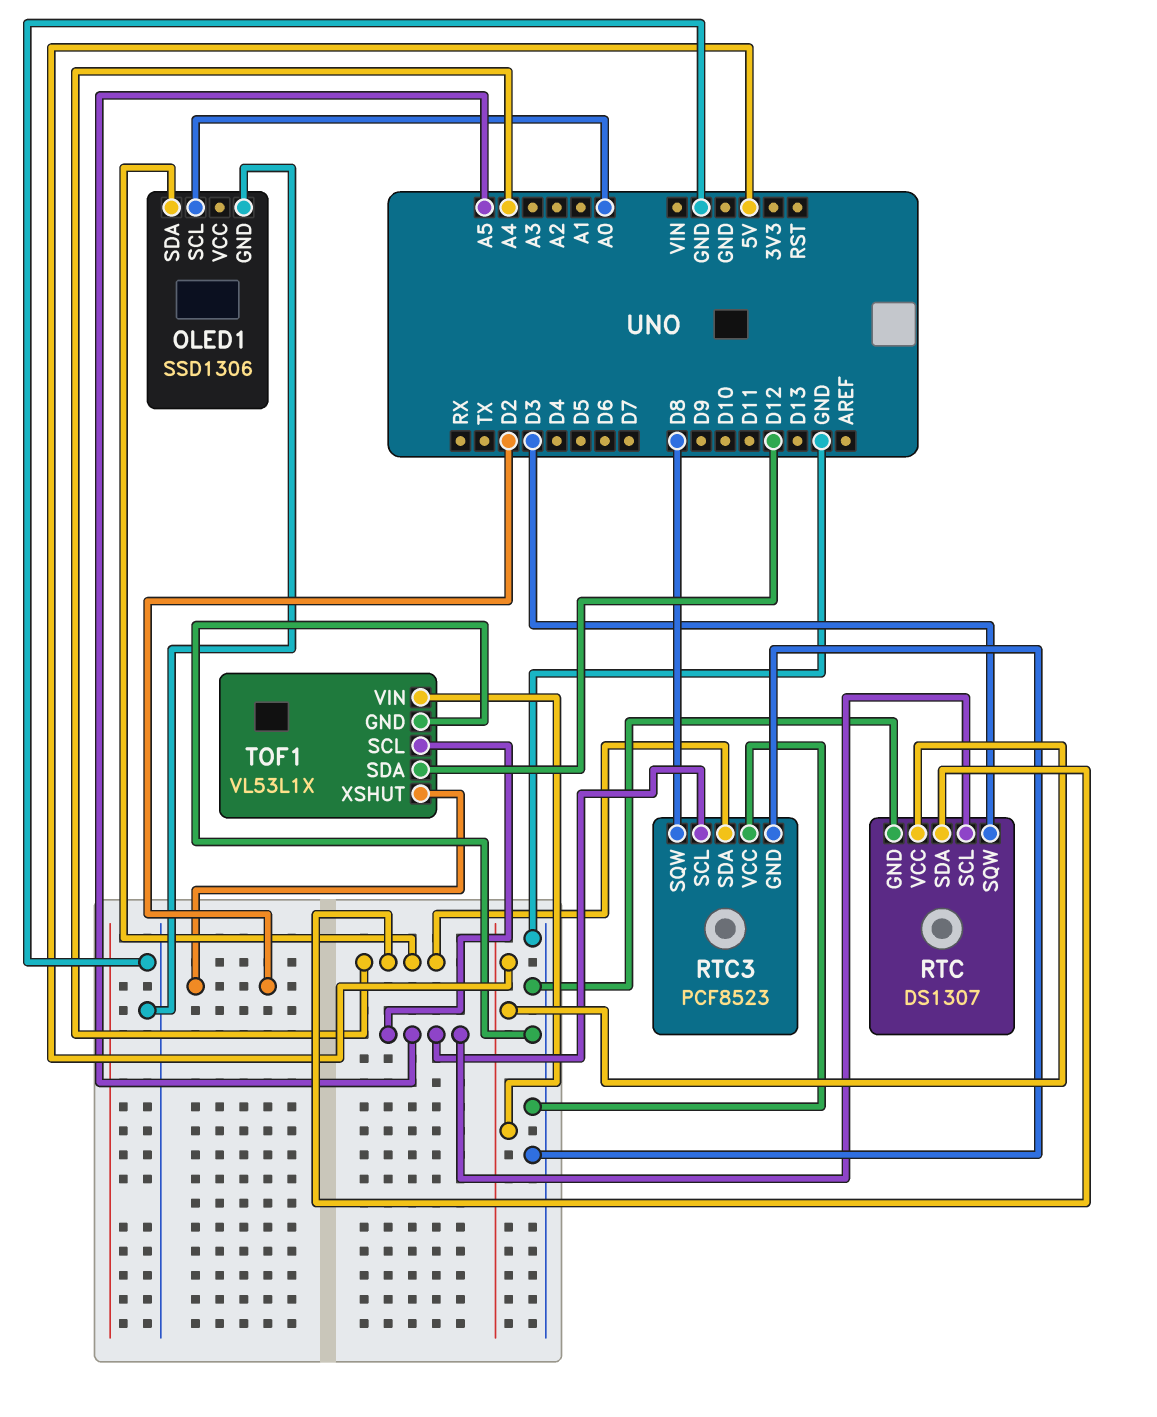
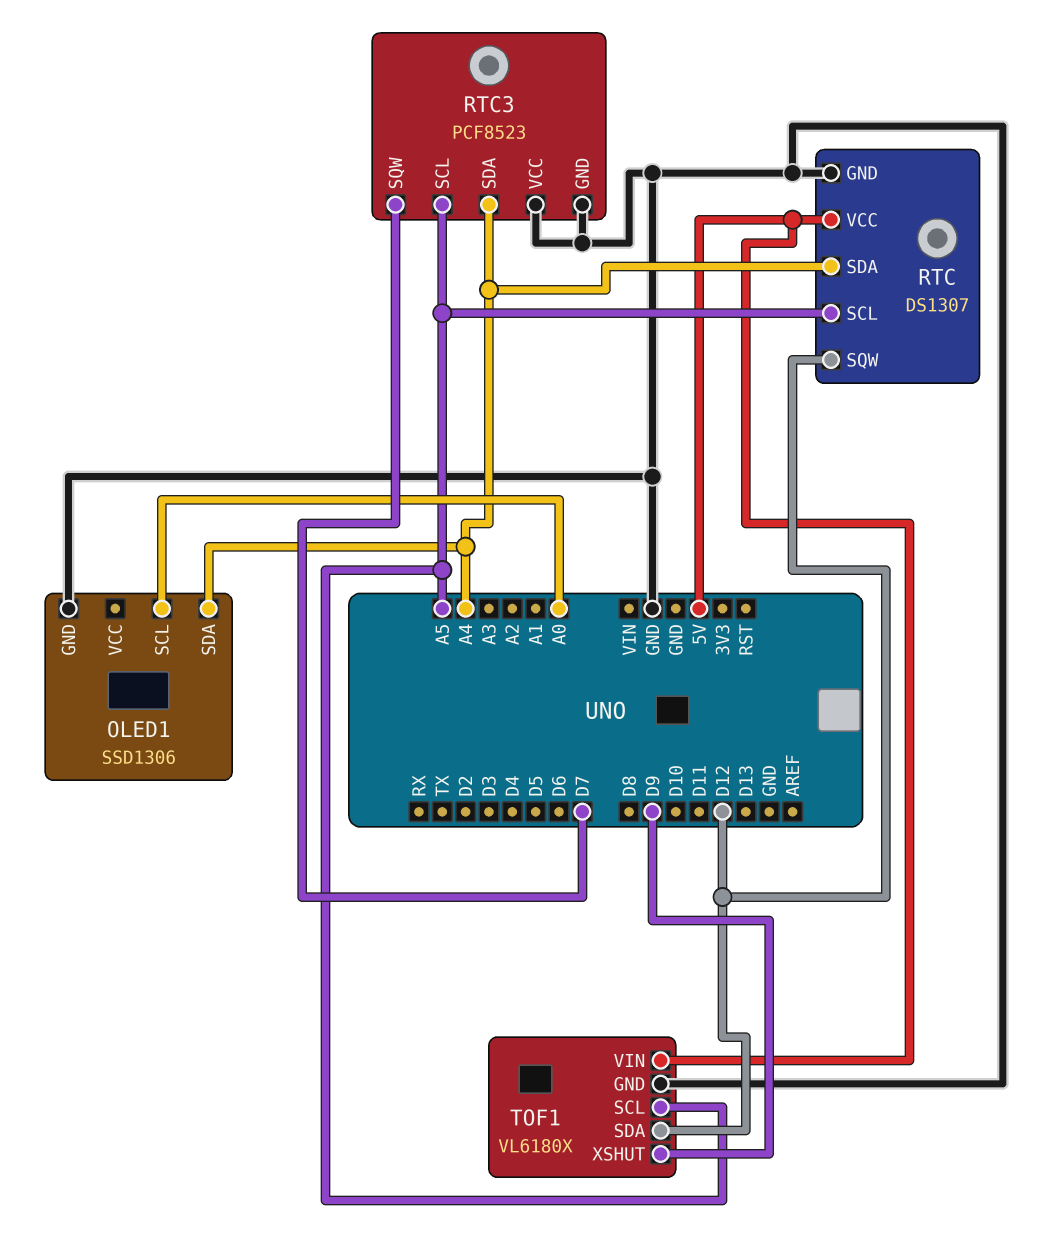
RTC pin SQW: D3 -> D12
RTC3 pin SQW: D8 -> D7
TOF1: VL53L1X -> VL6180X
TOF1 pin XSHUT: D2 -> D9

